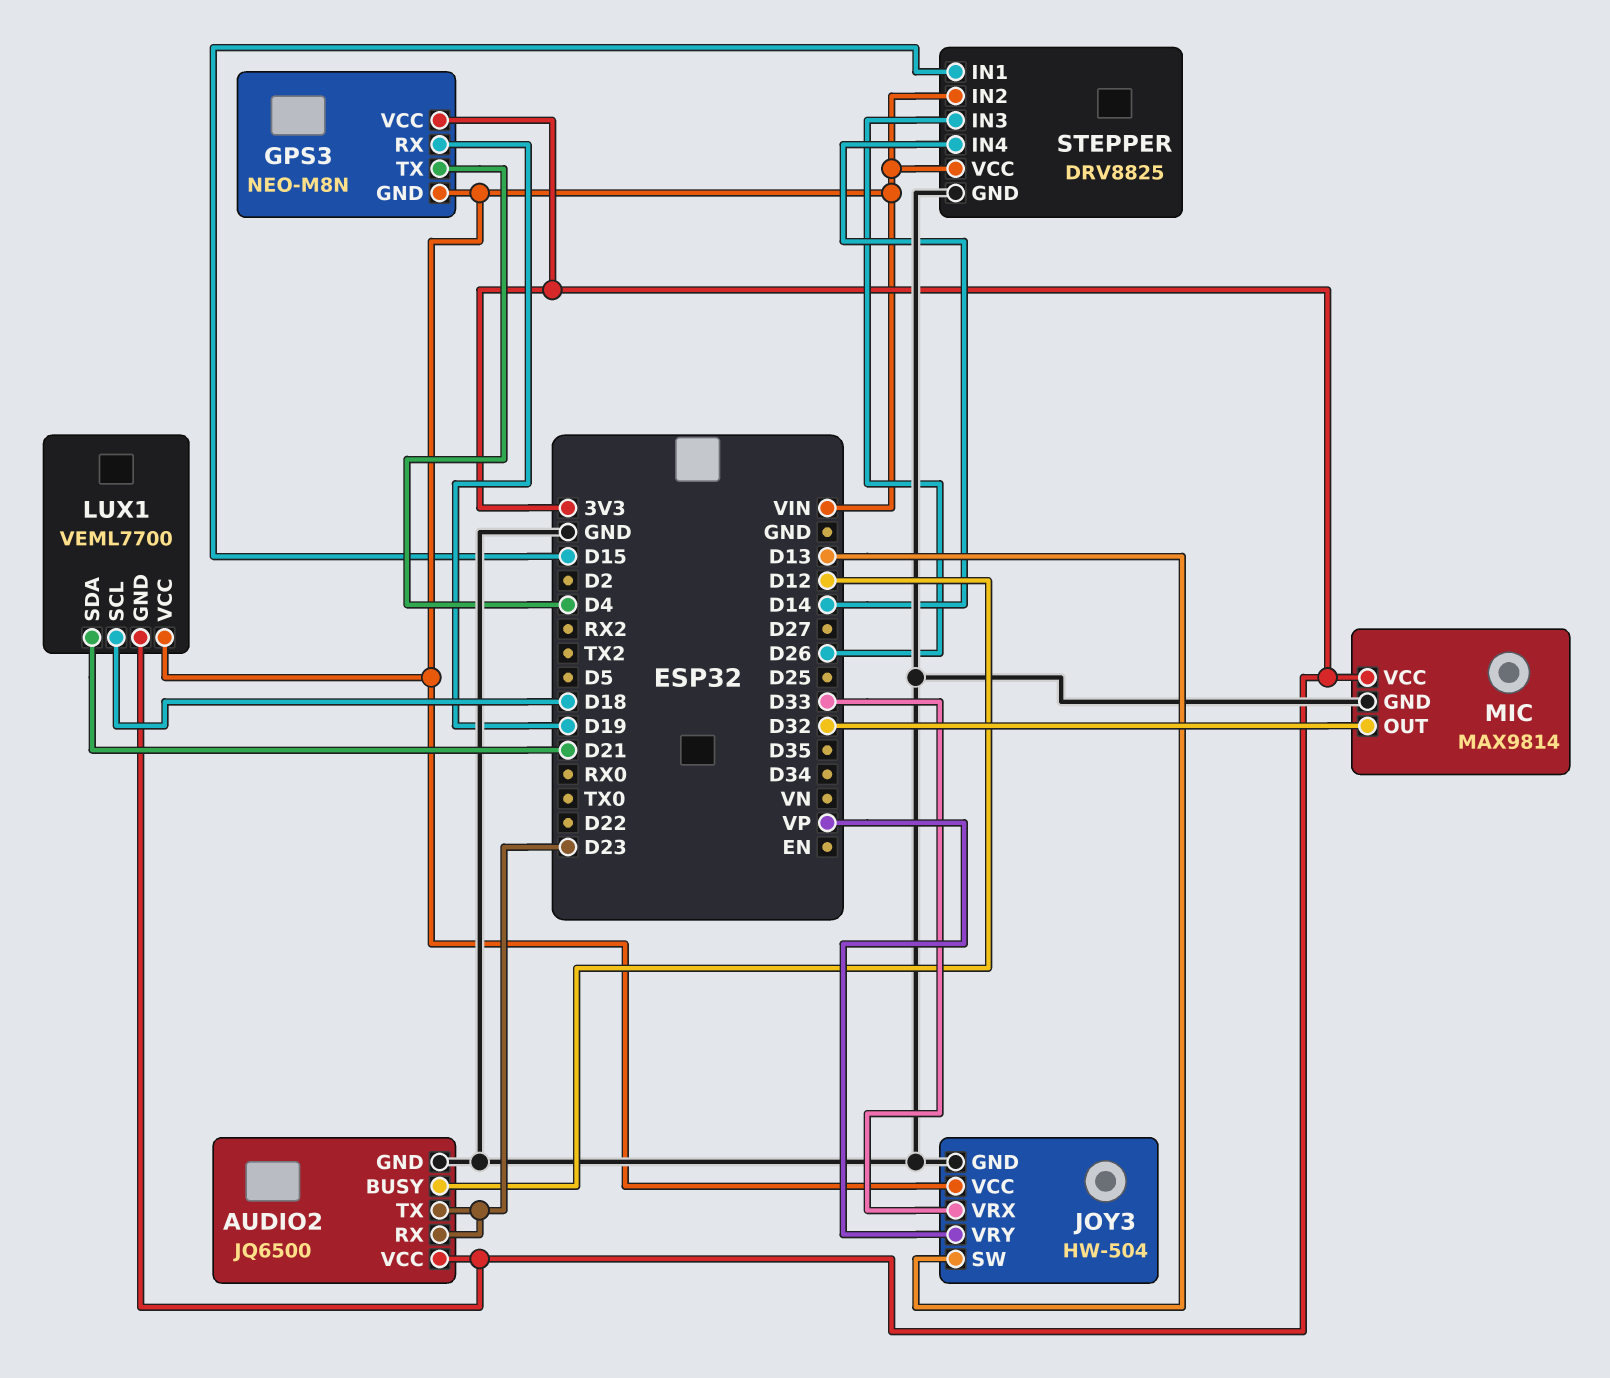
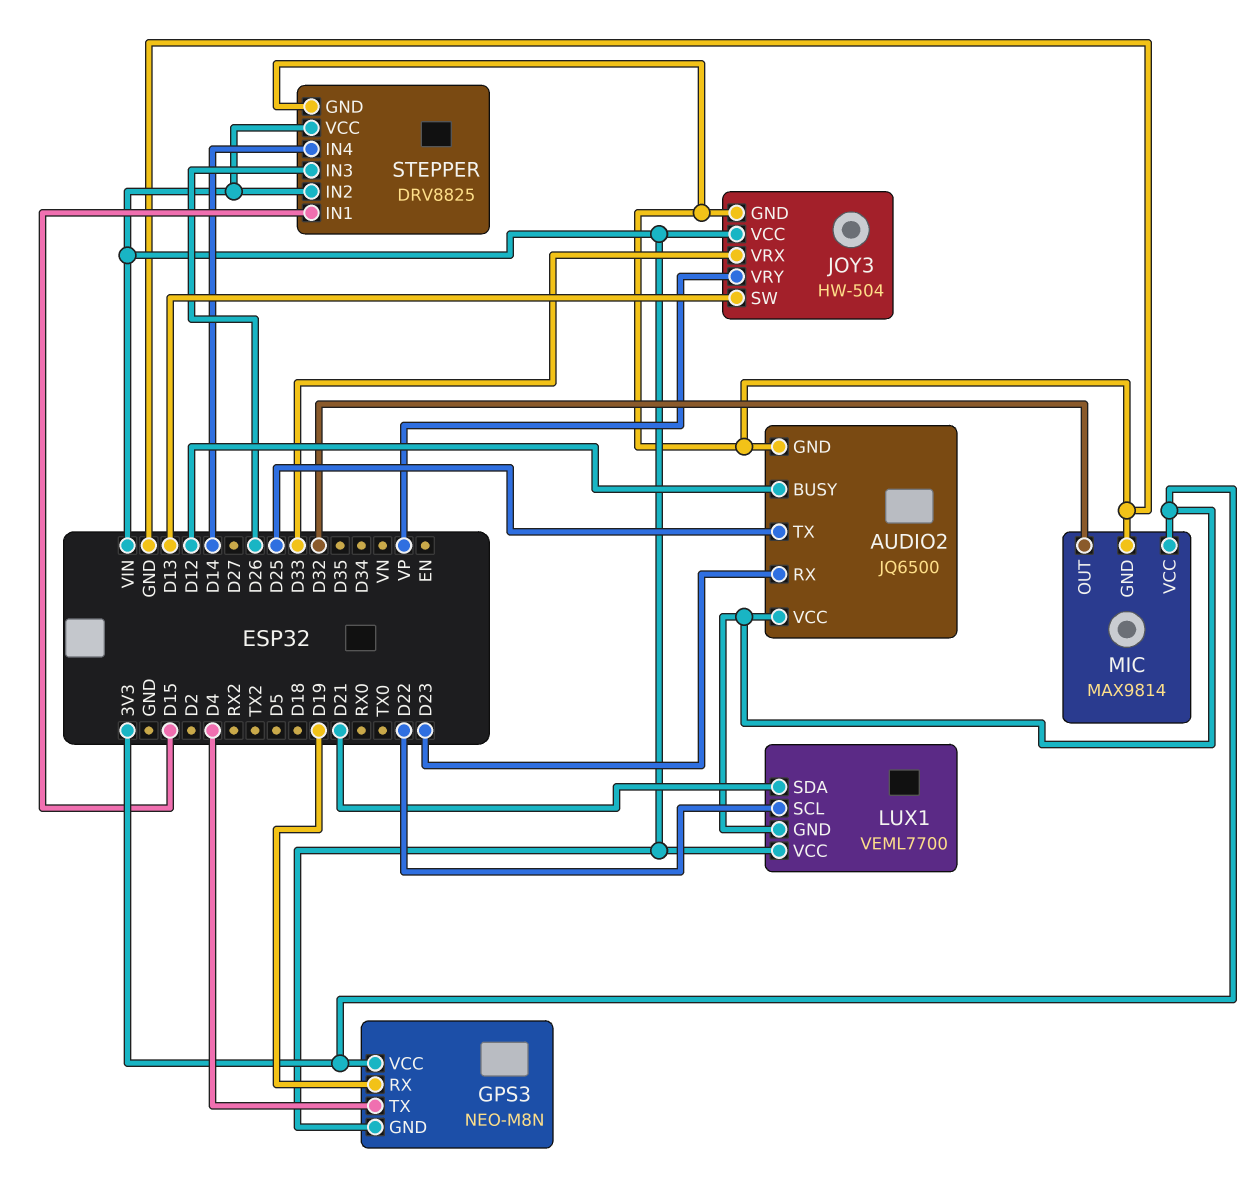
AUDIO2 pin TX: D23 -> D25
LUX1 pin SCL: D18 -> D22

